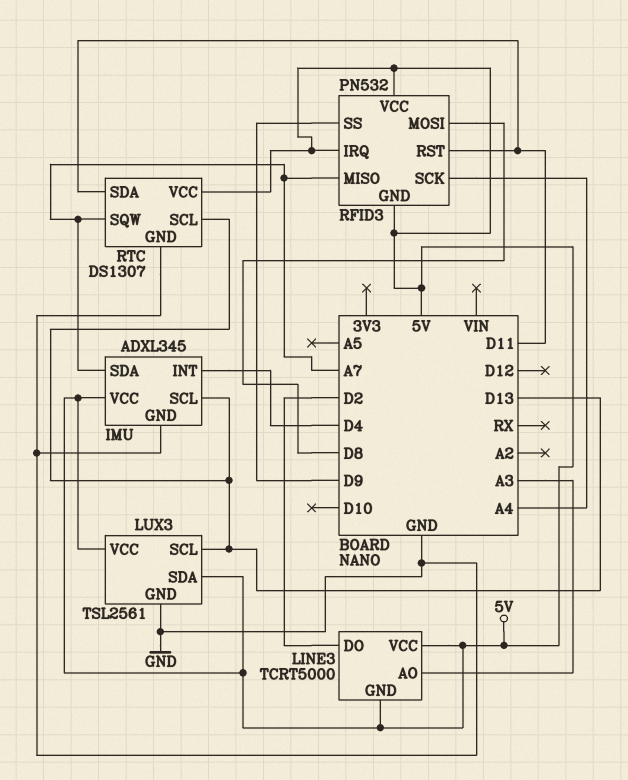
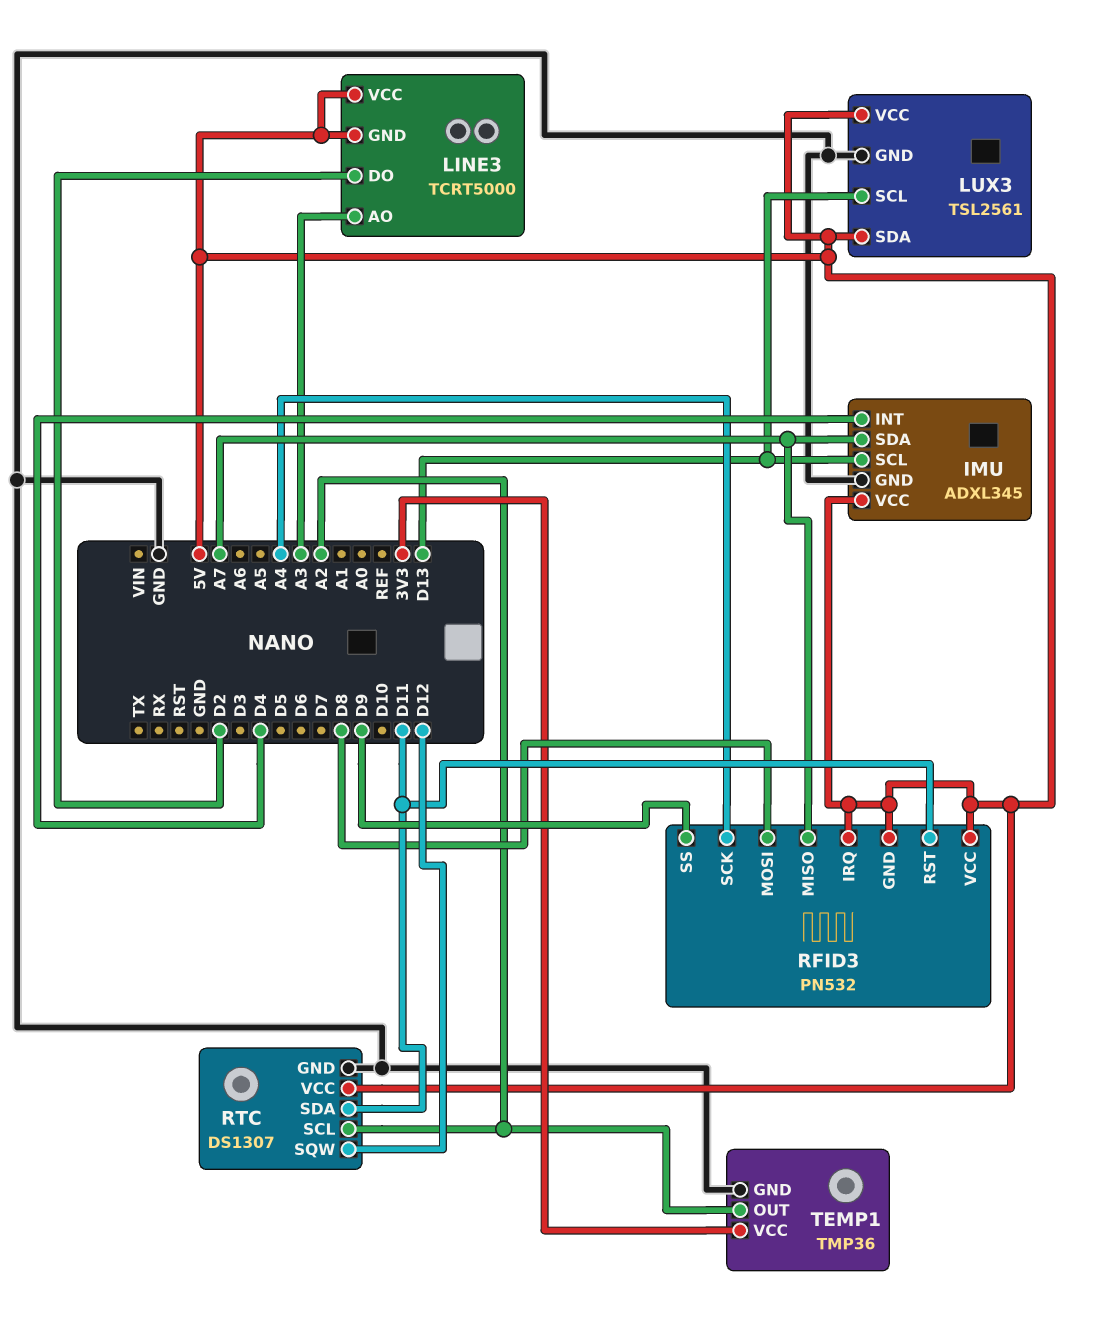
RTC pin SCL: D13 -> A2
RTC pin SQW: A7 -> D12
TEMP1: none -> TMP36
TEMP1 pin GND: none -> GND
TEMP1 pin OUT: none -> A2
TEMP1 pin VCC: none -> 3V3

